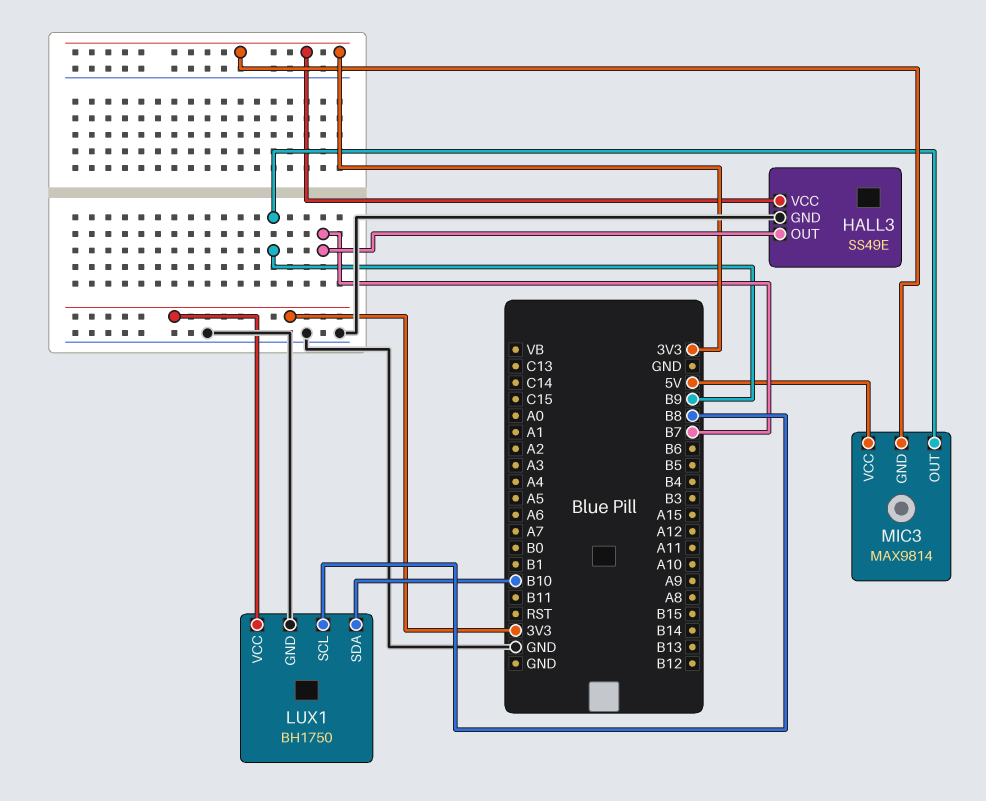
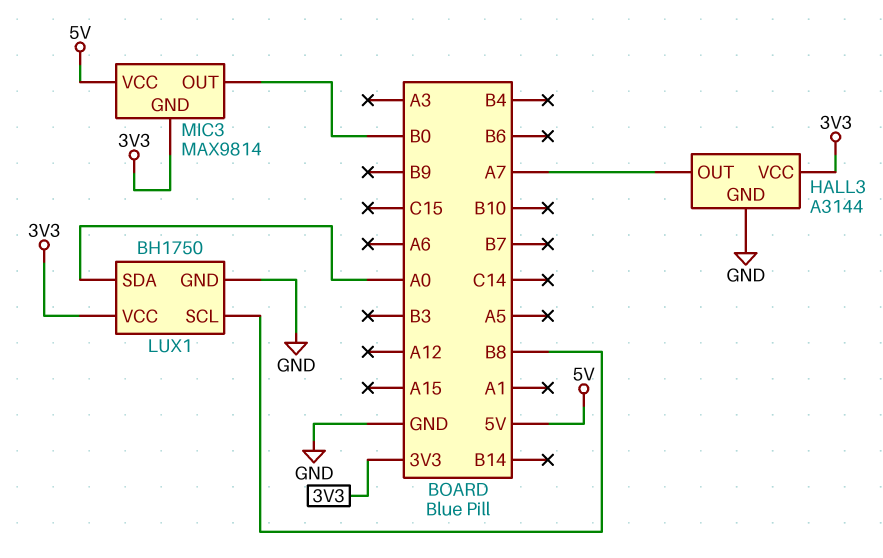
HALL3: SS49E -> A3144
HALL3 pin OUT: B7 -> A7
LUX1 pin SDA: B10 -> A0
MIC3 pin OUT: B9 -> B0

